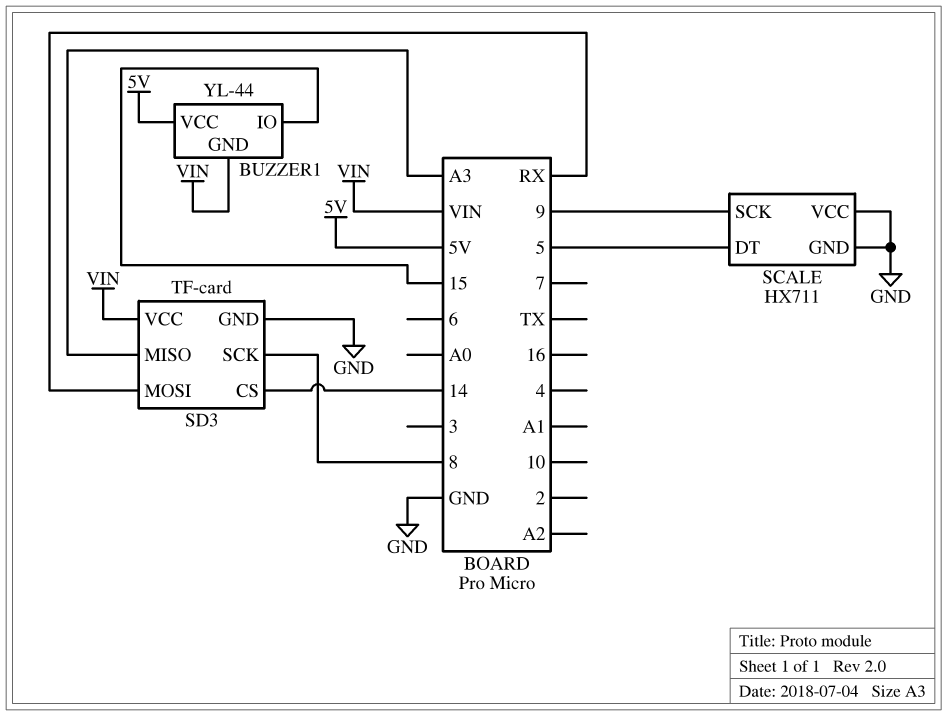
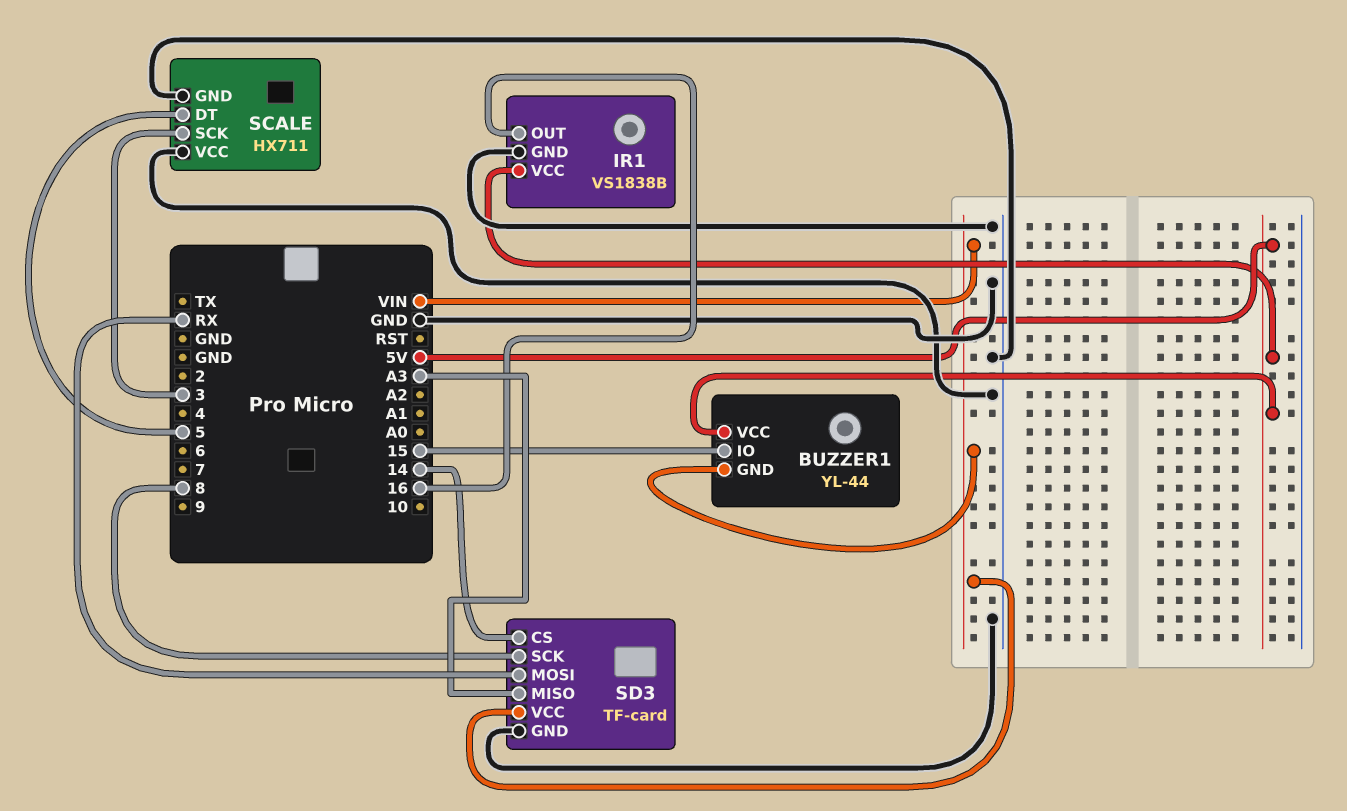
IR1: none -> VS1838B
IR1 pin GND: none -> GND
IR1 pin OUT: none -> 16
IR1 pin VCC: none -> 5V
SCALE pin SCK: 9 -> 3

